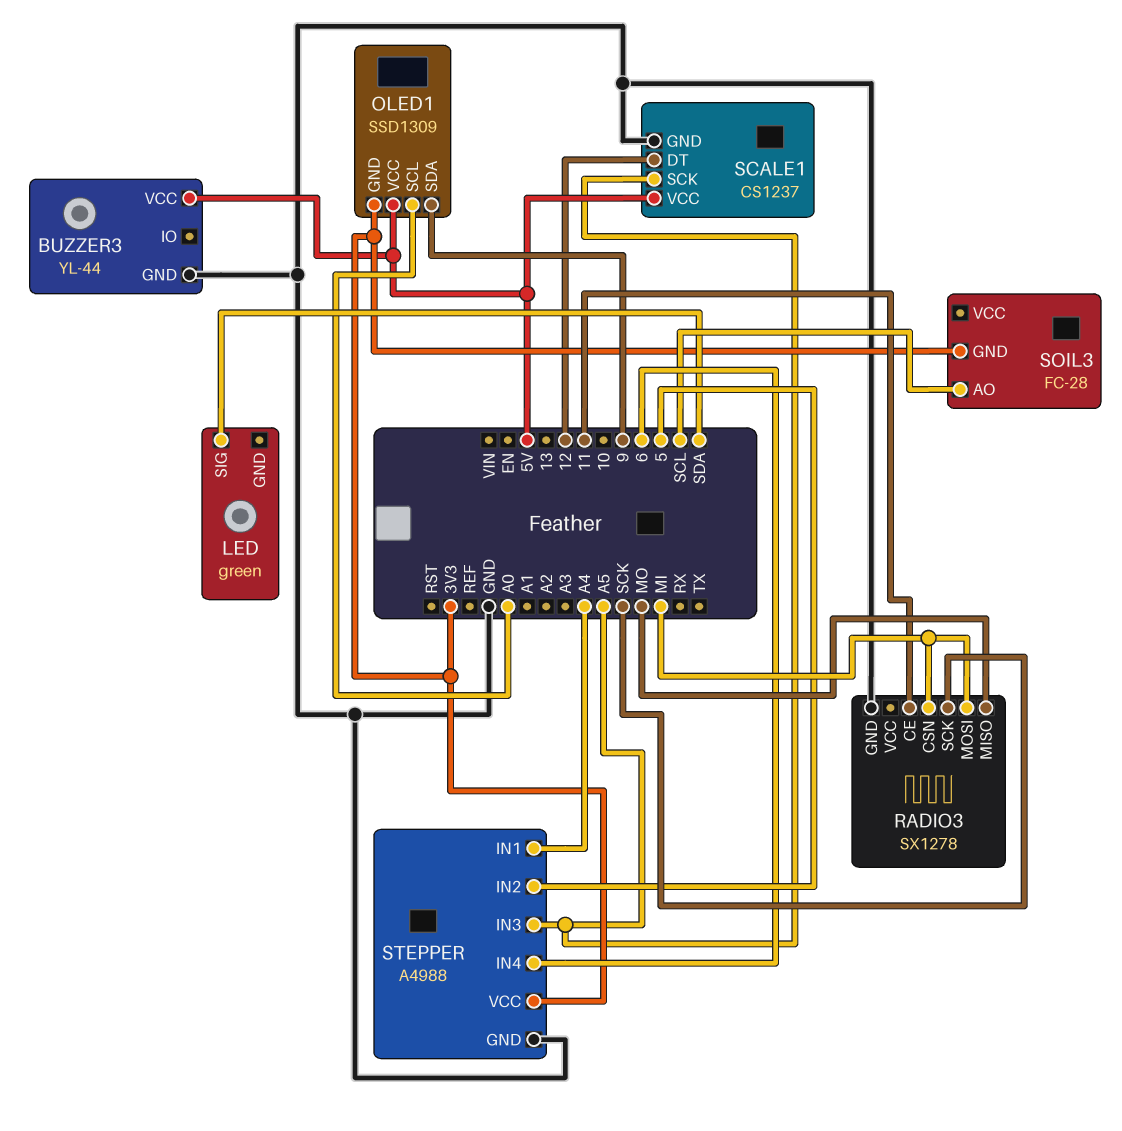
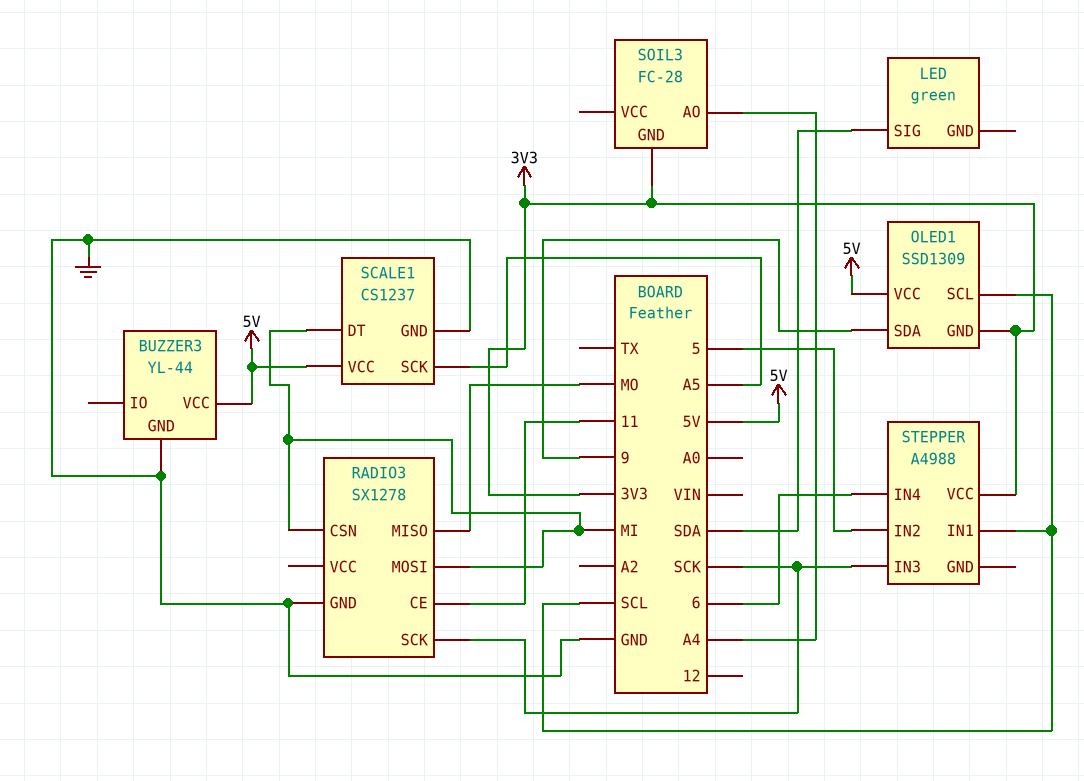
OLED1 pin SCL: A0 -> SCL
SCALE1 pin DT: 12 -> MI
SOIL3 pin AO: SCL -> A4
STEPPER pin GND: GND -> none
STEPPER pin IN1: A4 -> SCL
STEPPER pin IN3: A5 -> SCK

